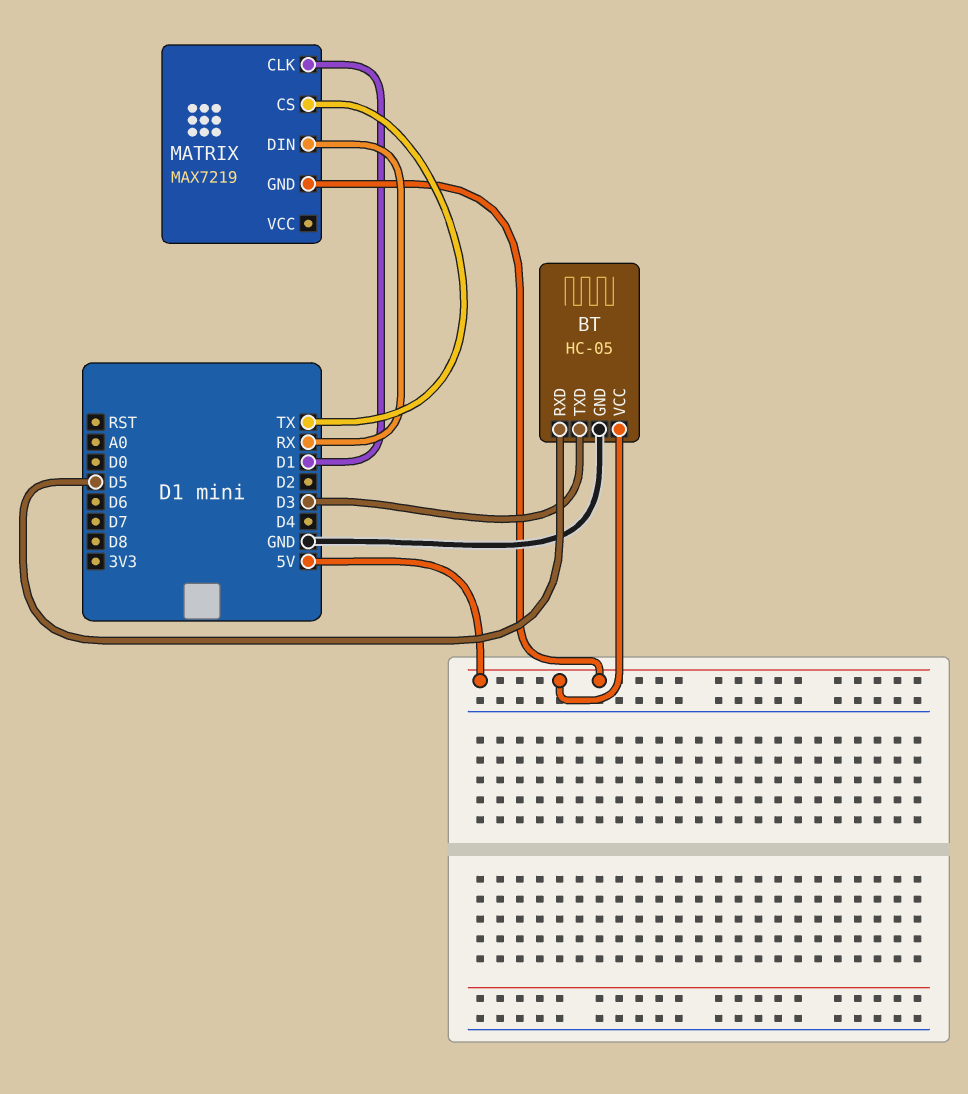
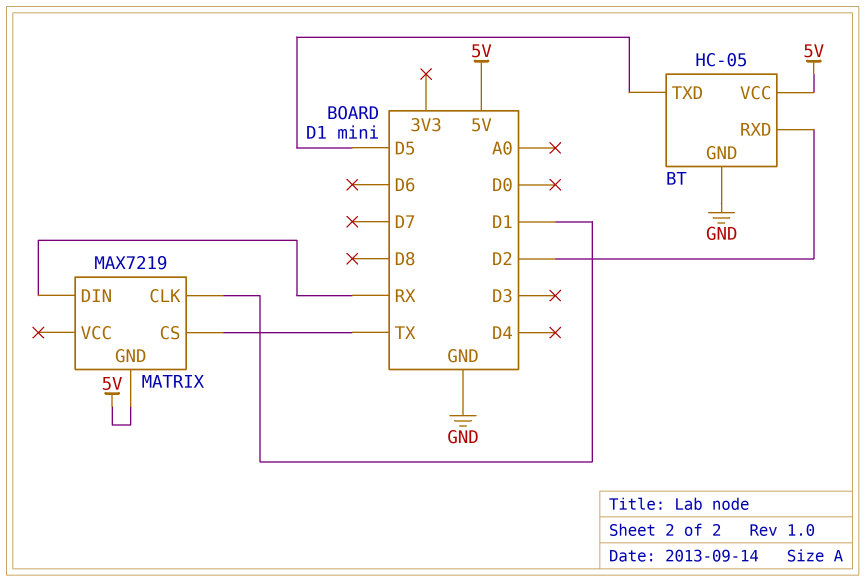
BT pin RXD: D5 -> D2
BT pin TXD: D3 -> D5

